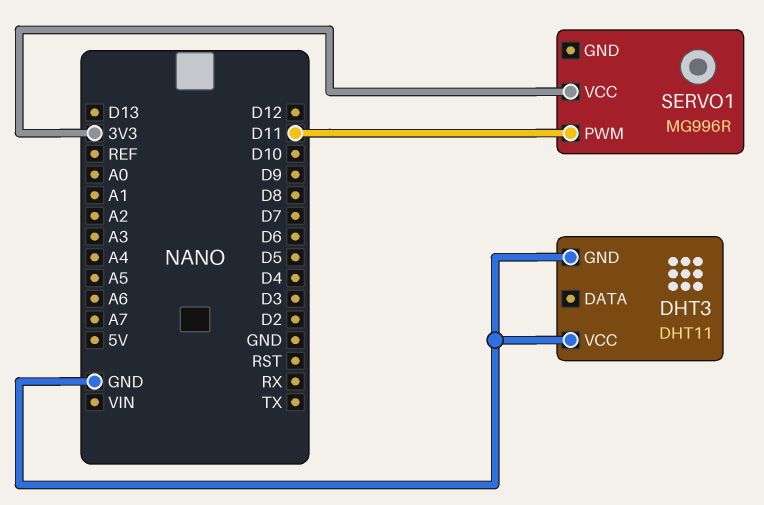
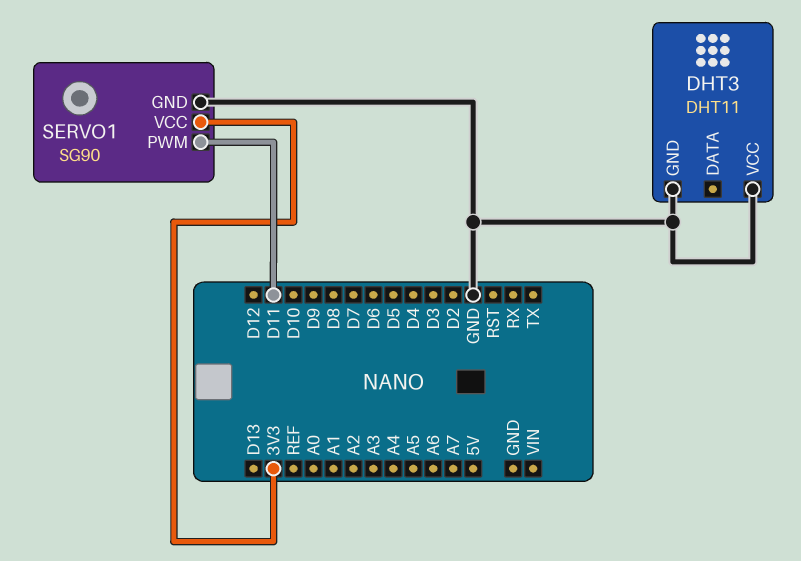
SERVO1: MG996R -> SG90
SERVO1 pin GND: none -> GND

